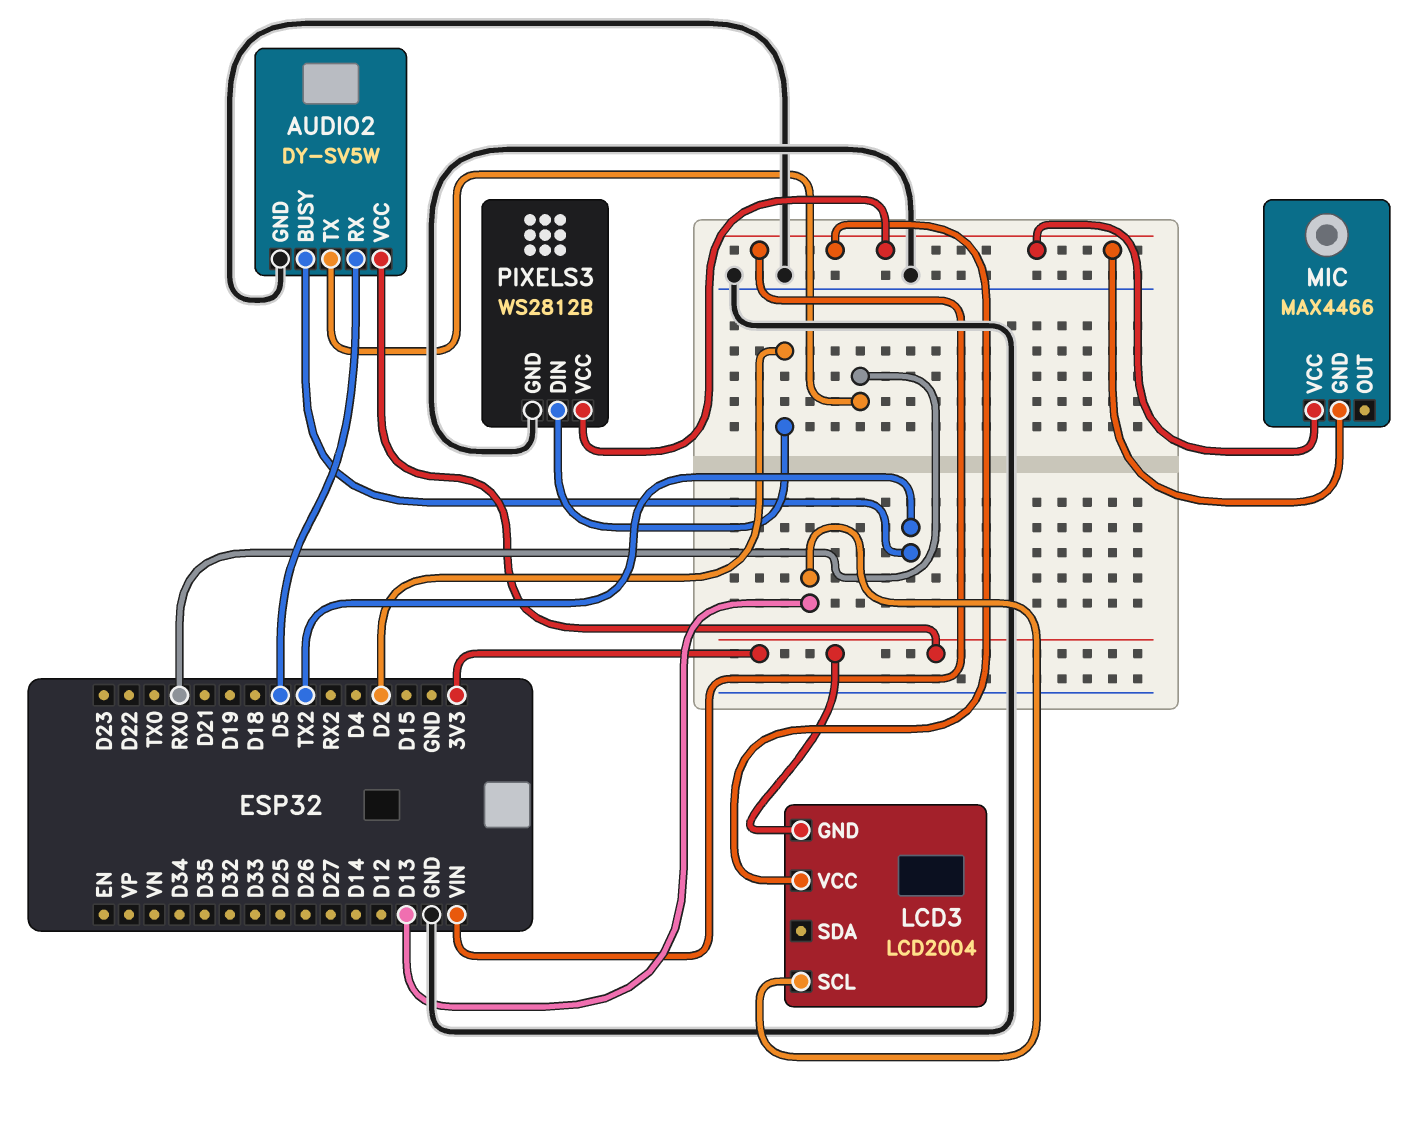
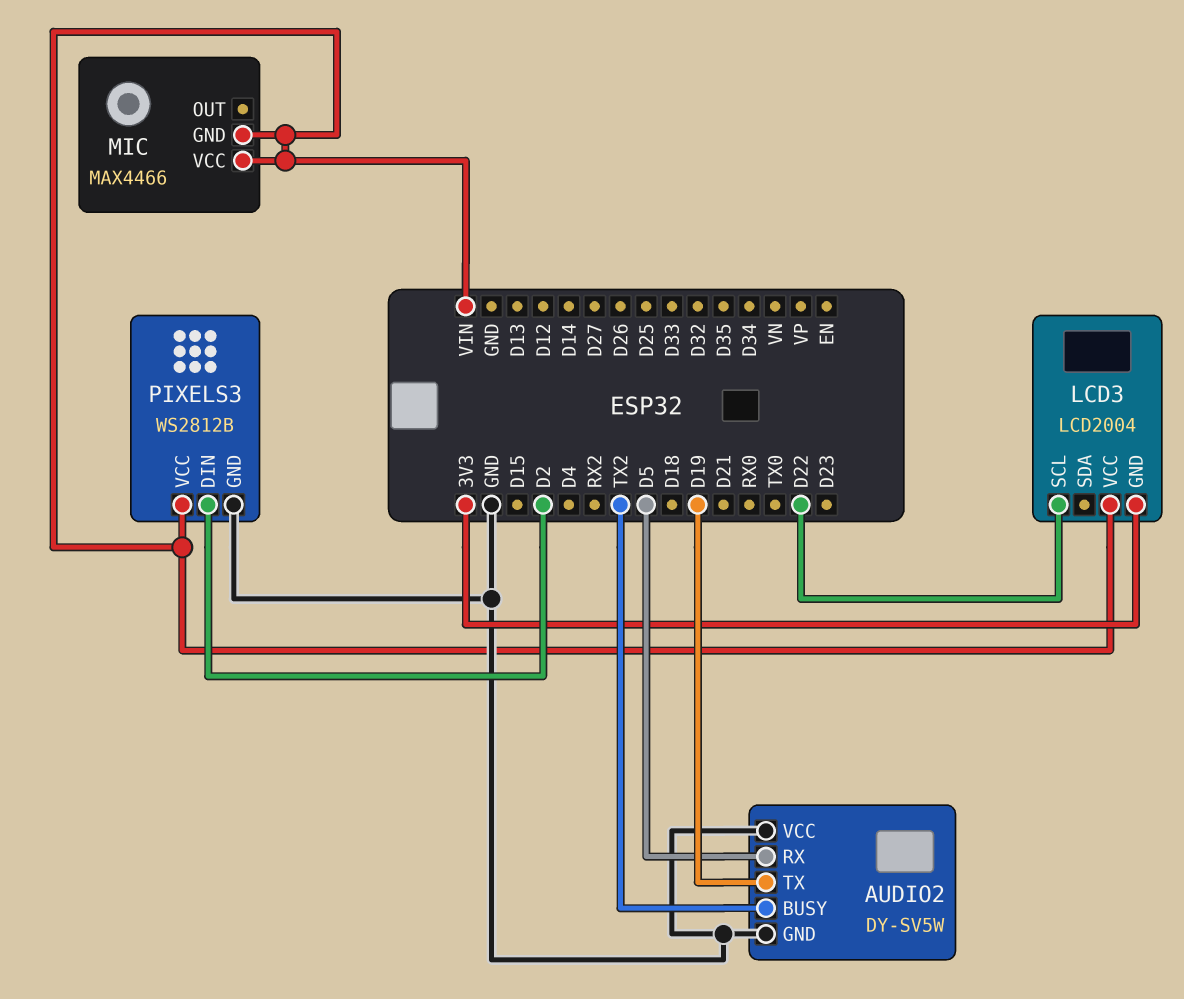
AUDIO2 pin TX: RX0 -> D19
AUDIO2 pin VCC: 3V3 -> GND
LCD3 pin SCL: D13 -> D22

